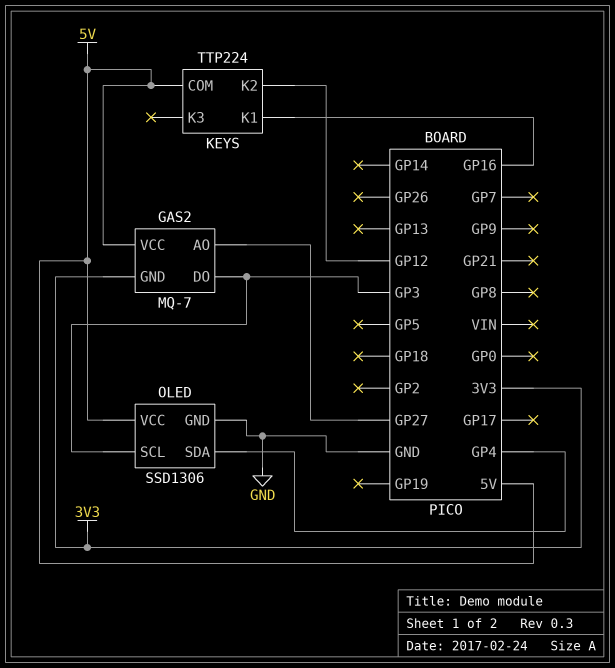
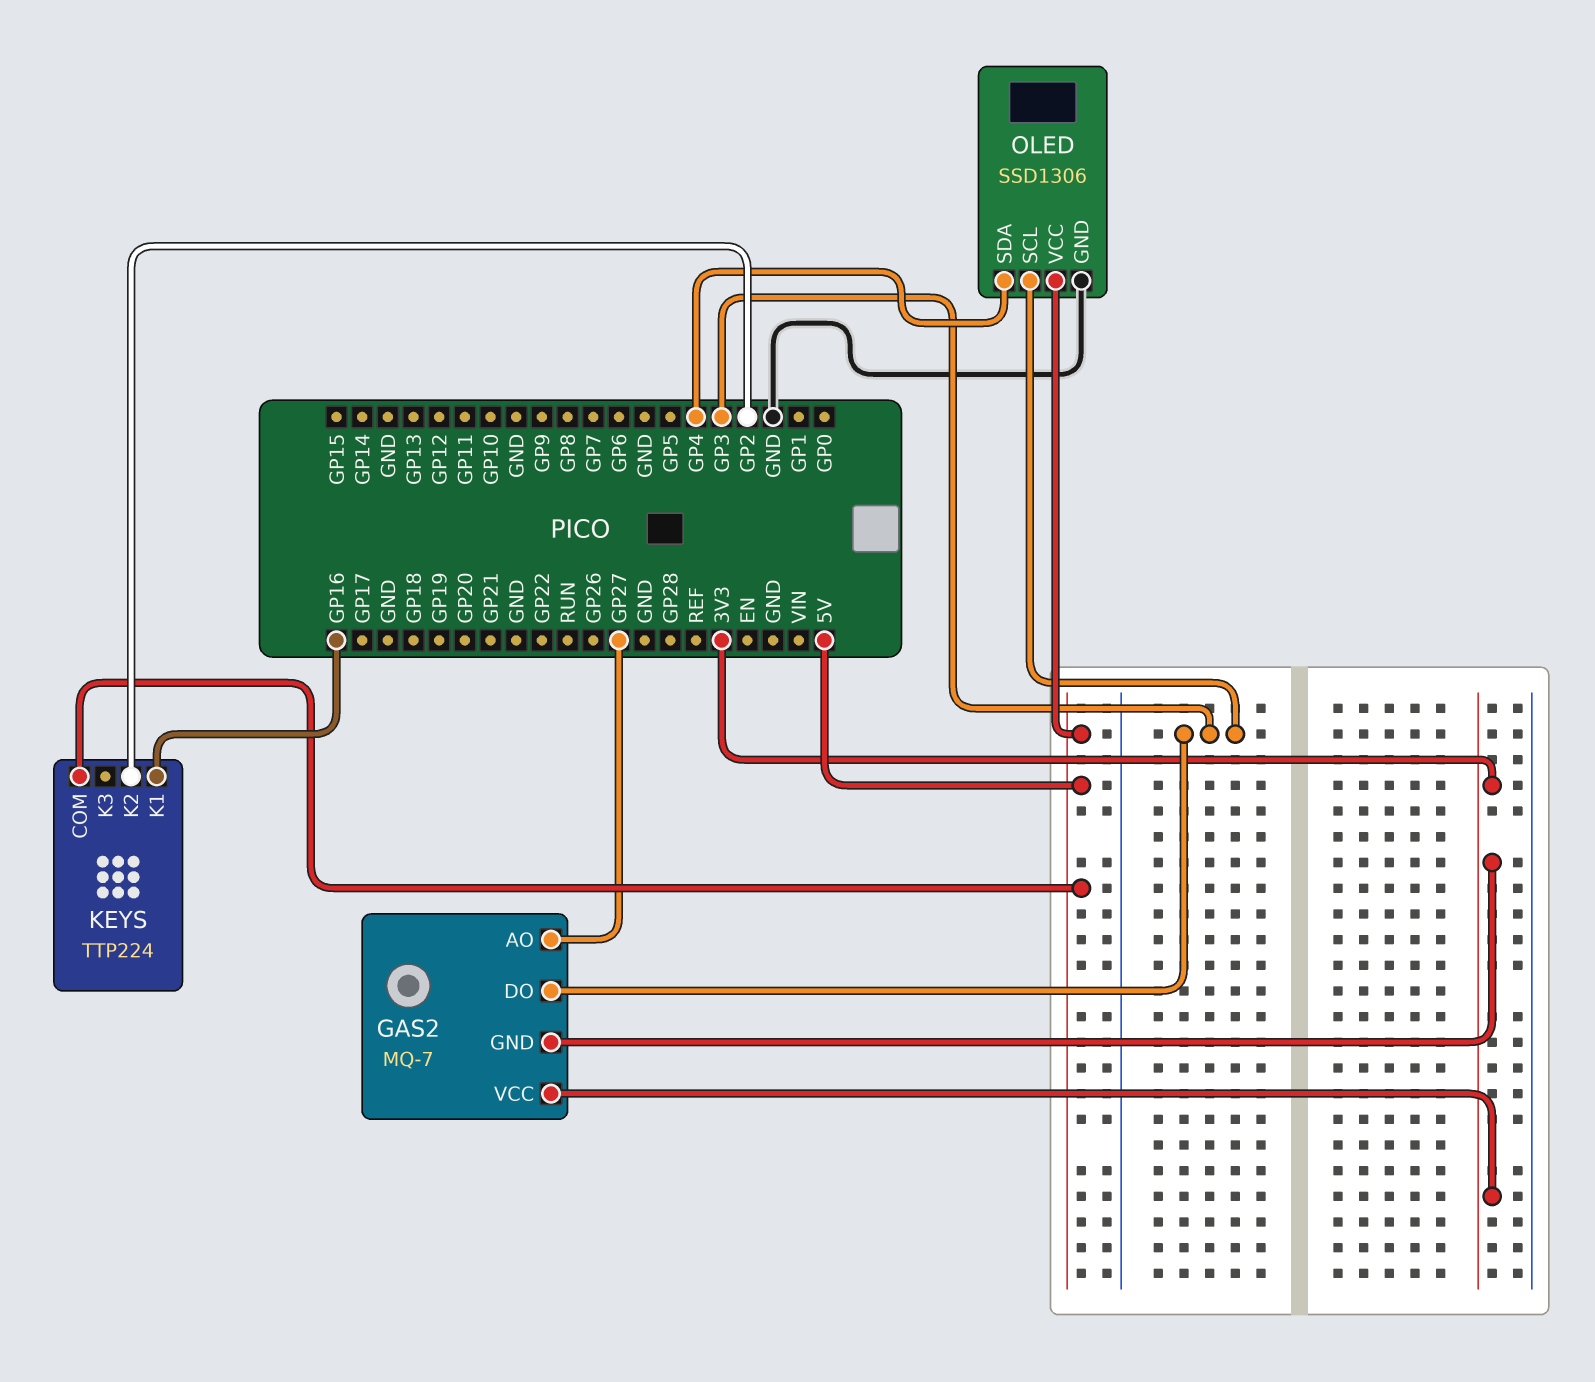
GAS2 pin VCC: 5V -> 3V3
KEYS pin K2: GP12 -> GP2

